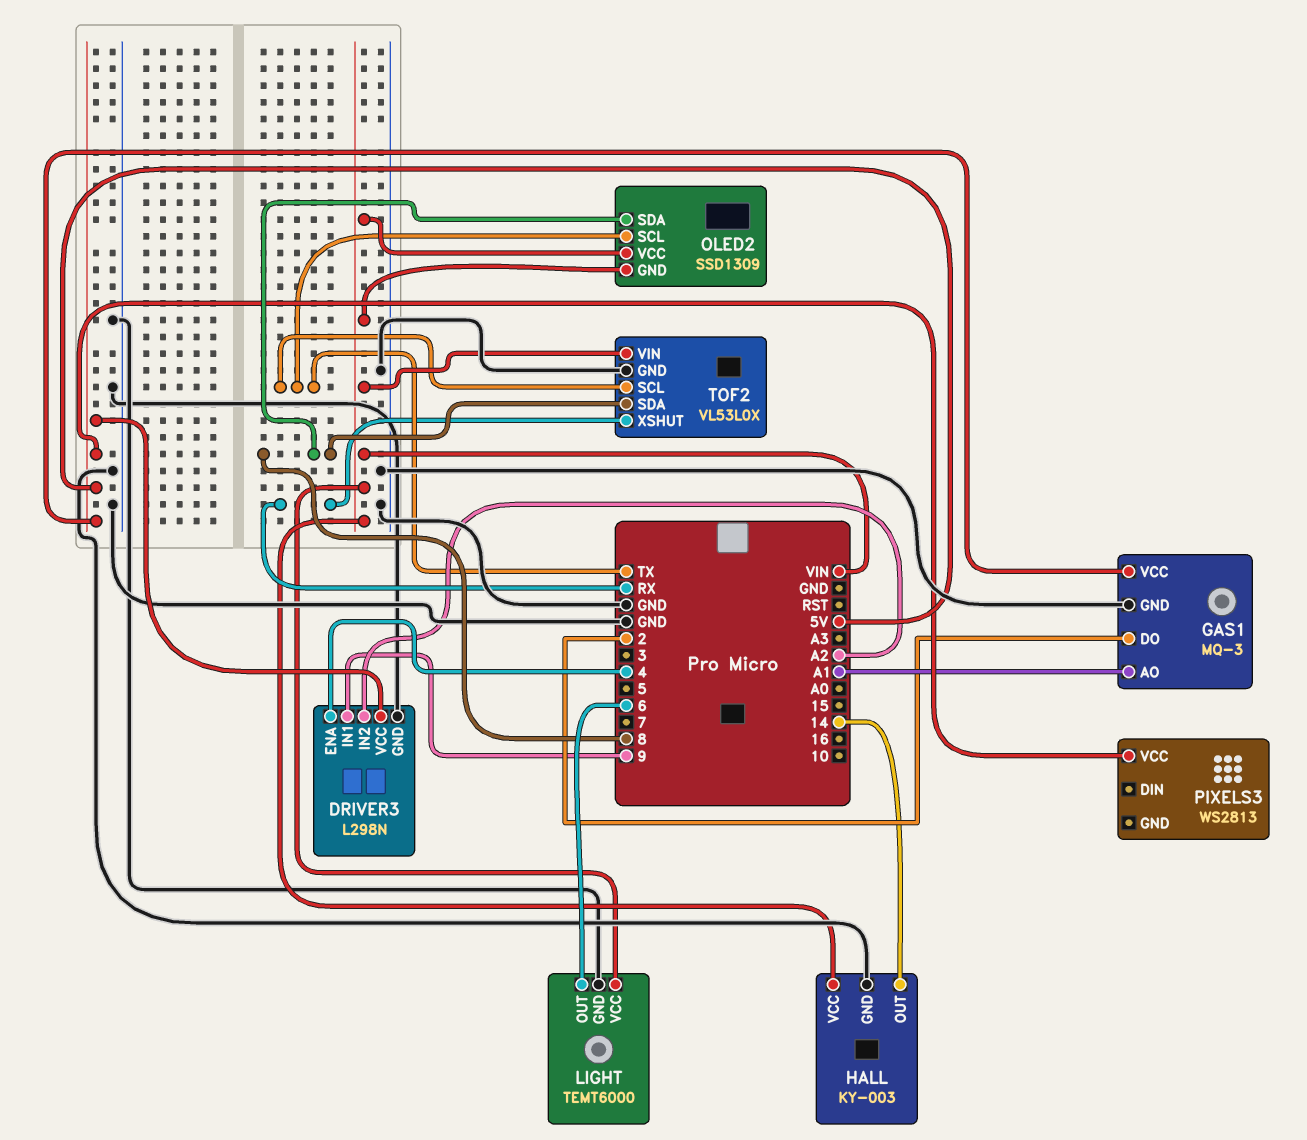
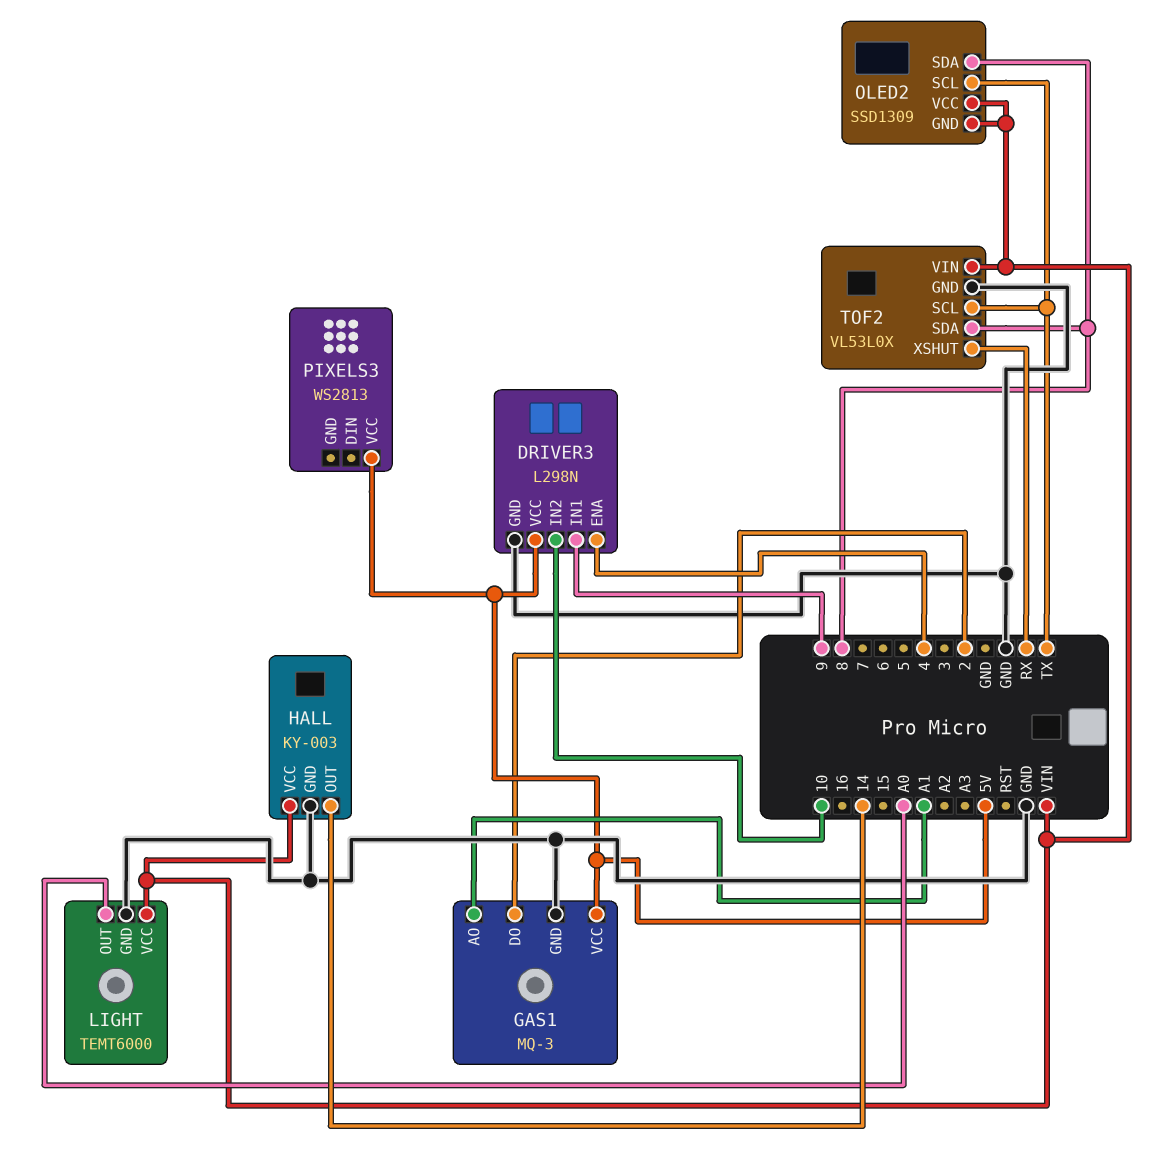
DRIVER3 pin IN2: A2 -> 10
LIGHT pin OUT: 6 -> A0

